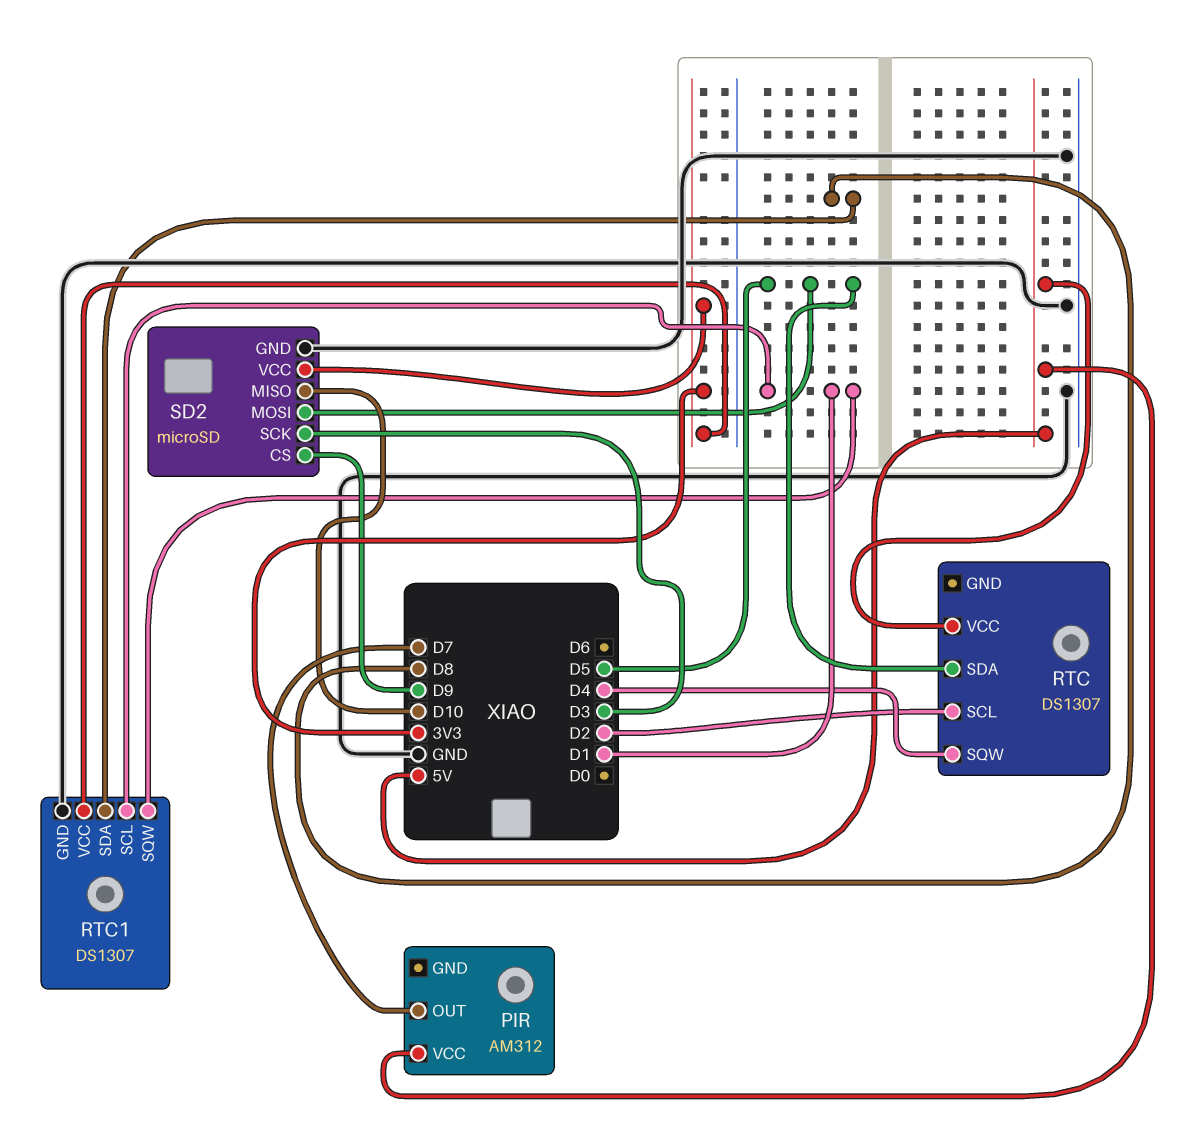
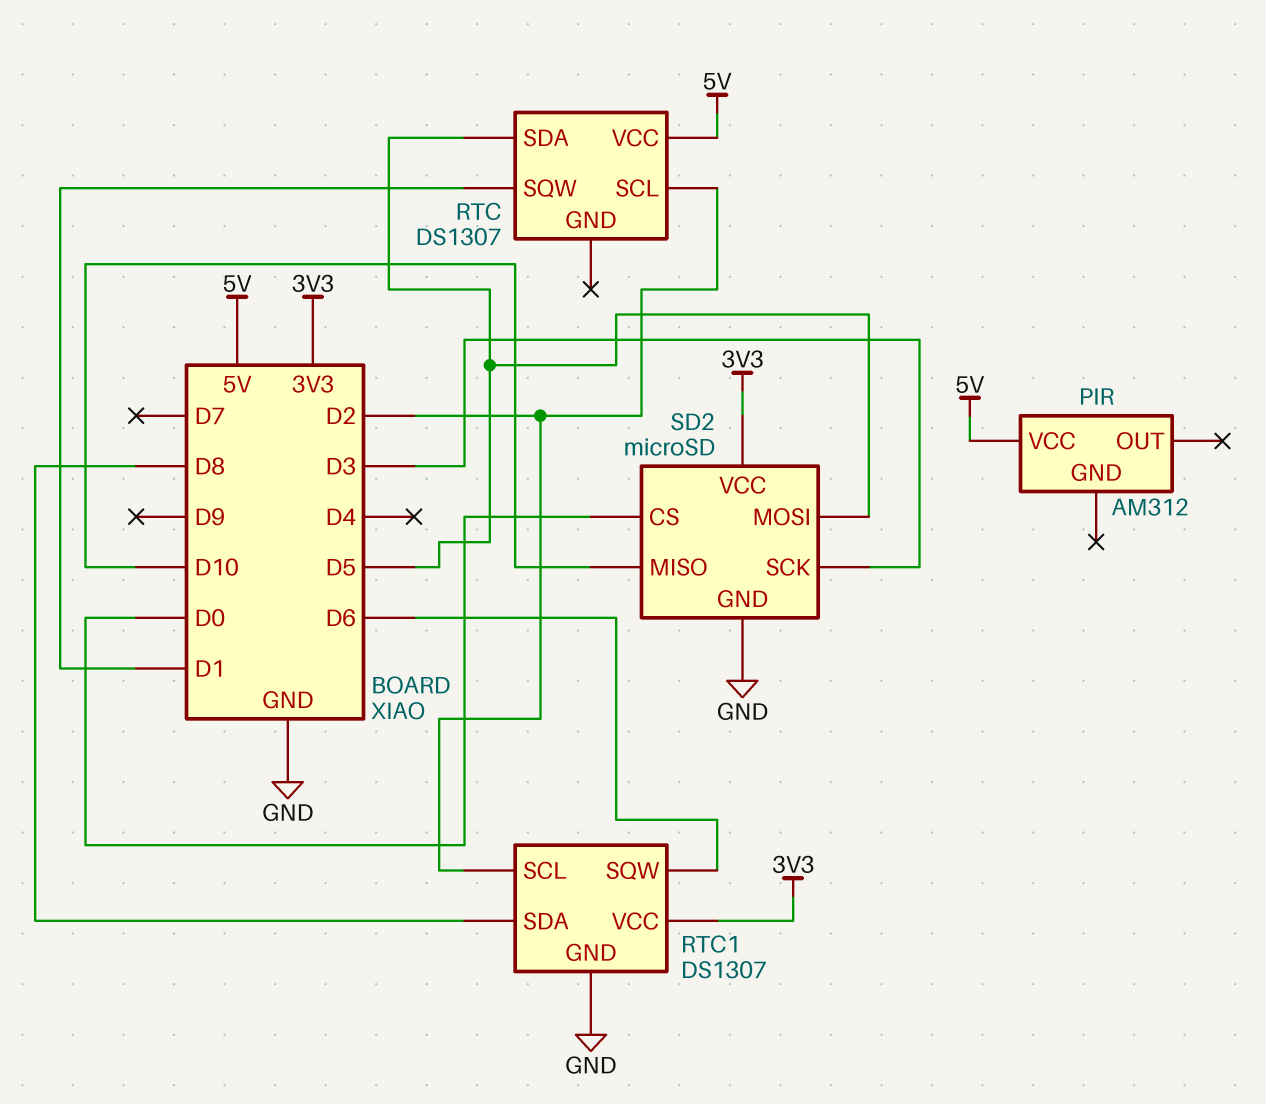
PIR pin OUT: D7 -> none
RTC pin SQW: D4 -> D1
RTC1 pin SCL: D1 -> D2
RTC1 pin SQW: D1 -> D6
SD2 pin CS: D9 -> D0

